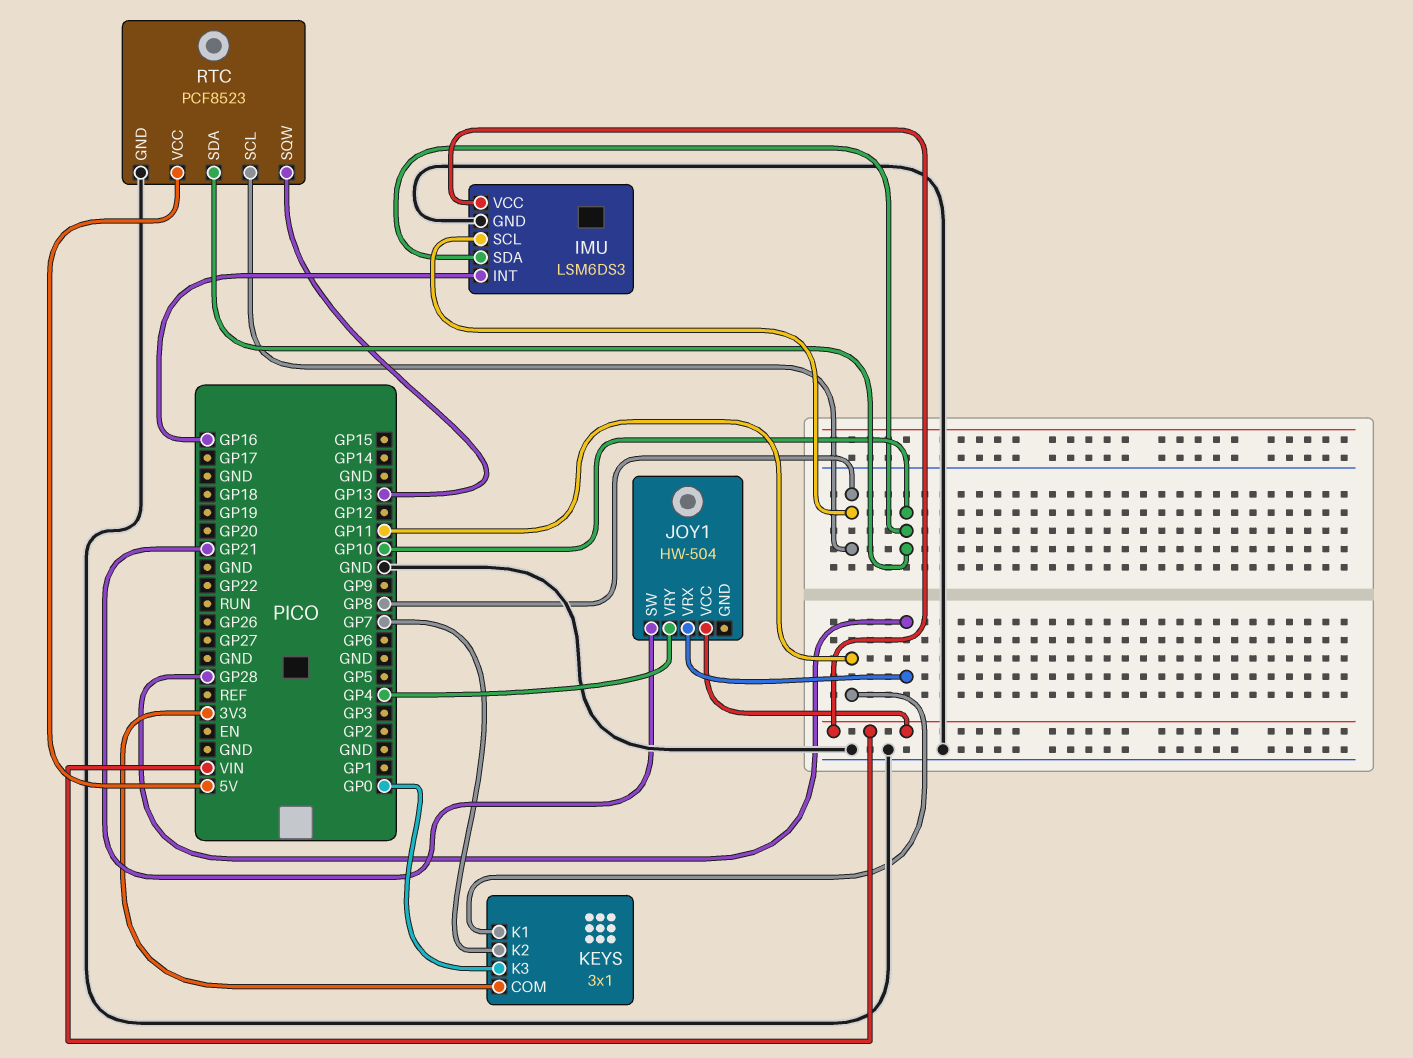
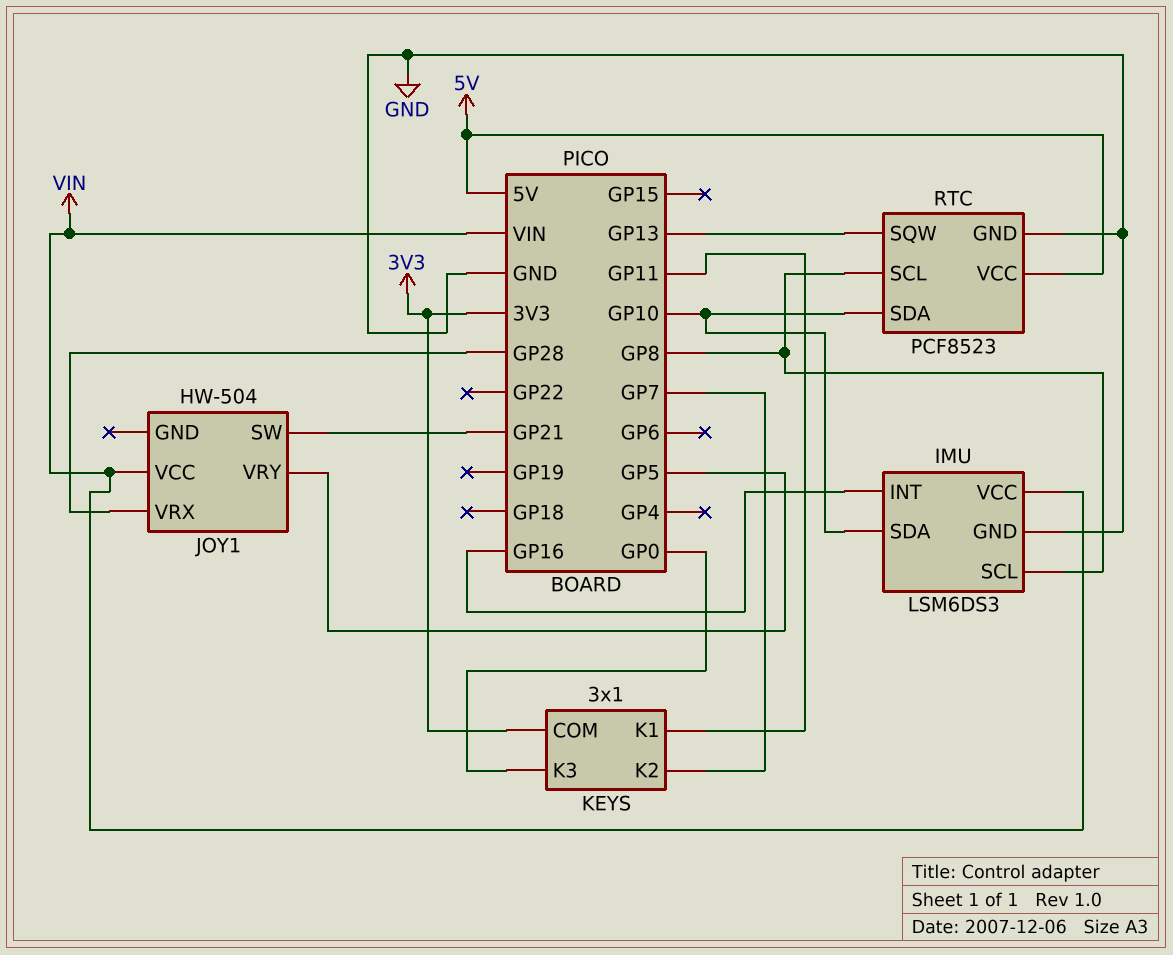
JOY1 pin VRY: GP4 -> GP5

